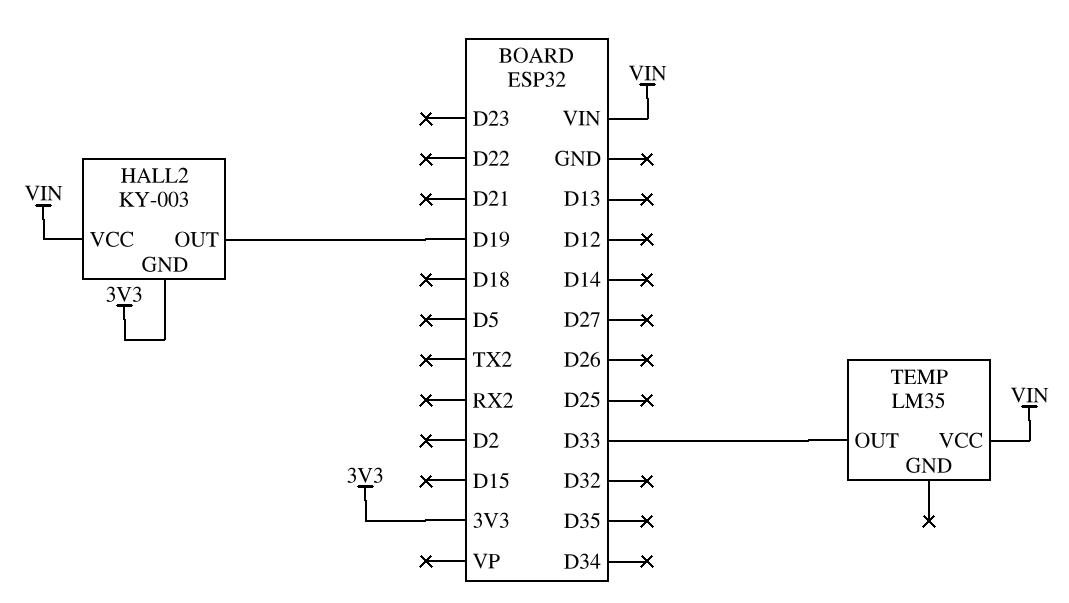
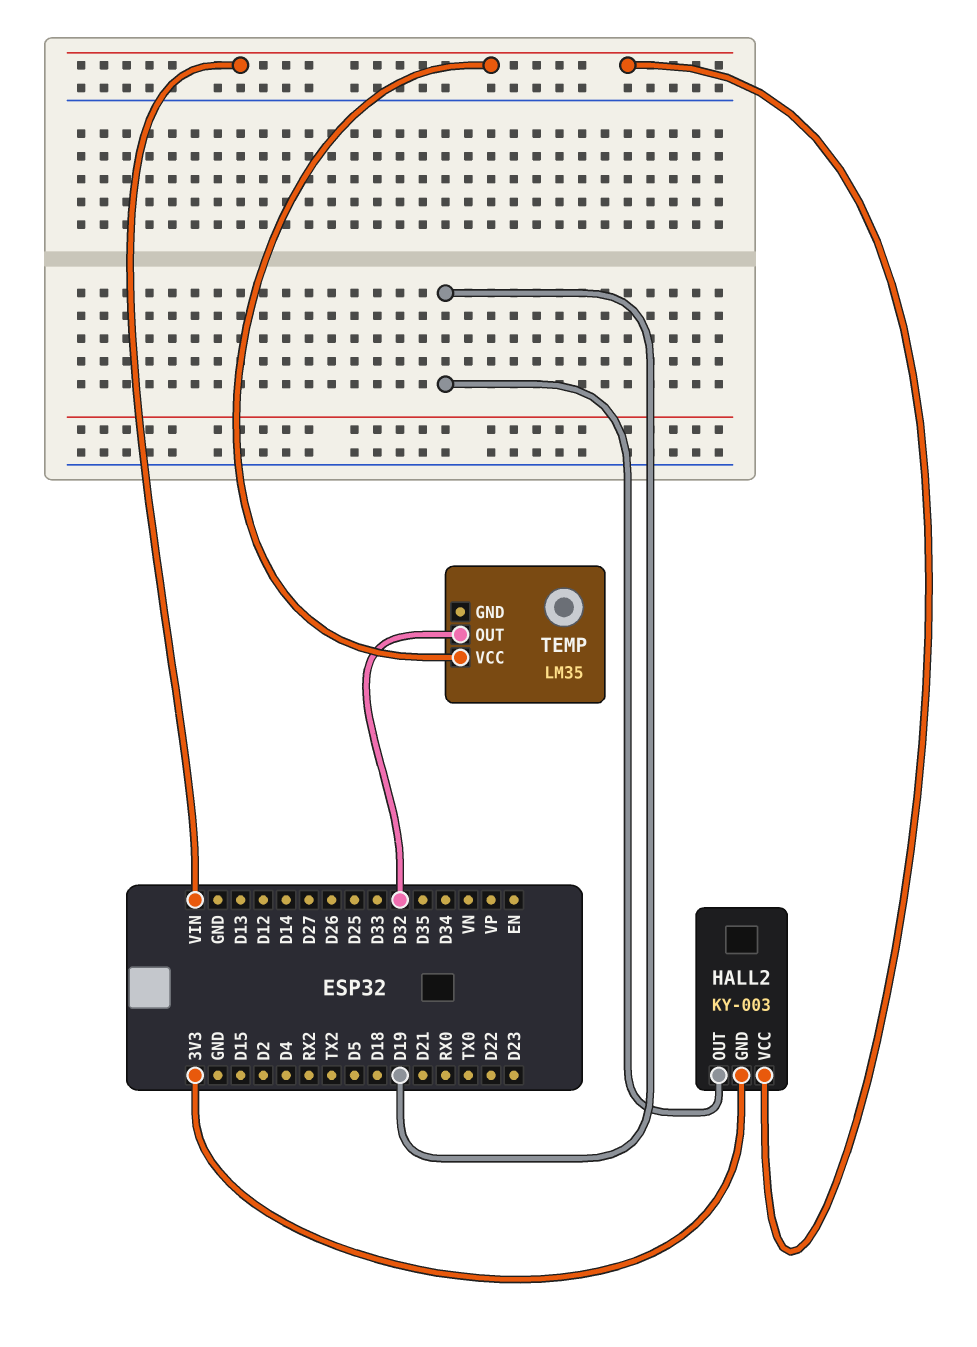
TEMP pin OUT: D33 -> D32

